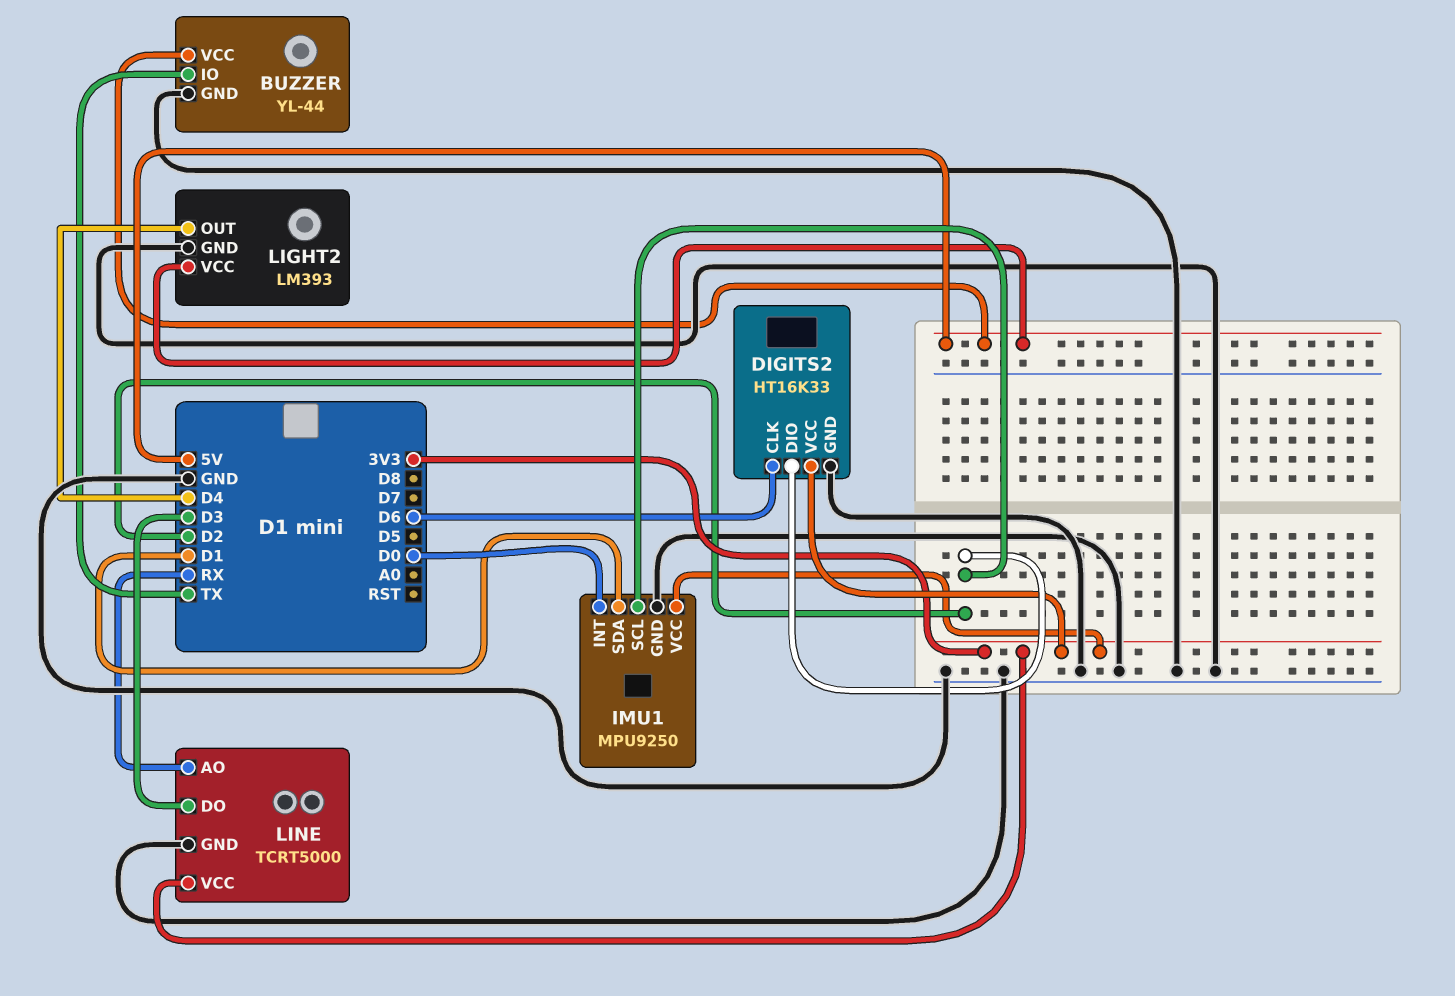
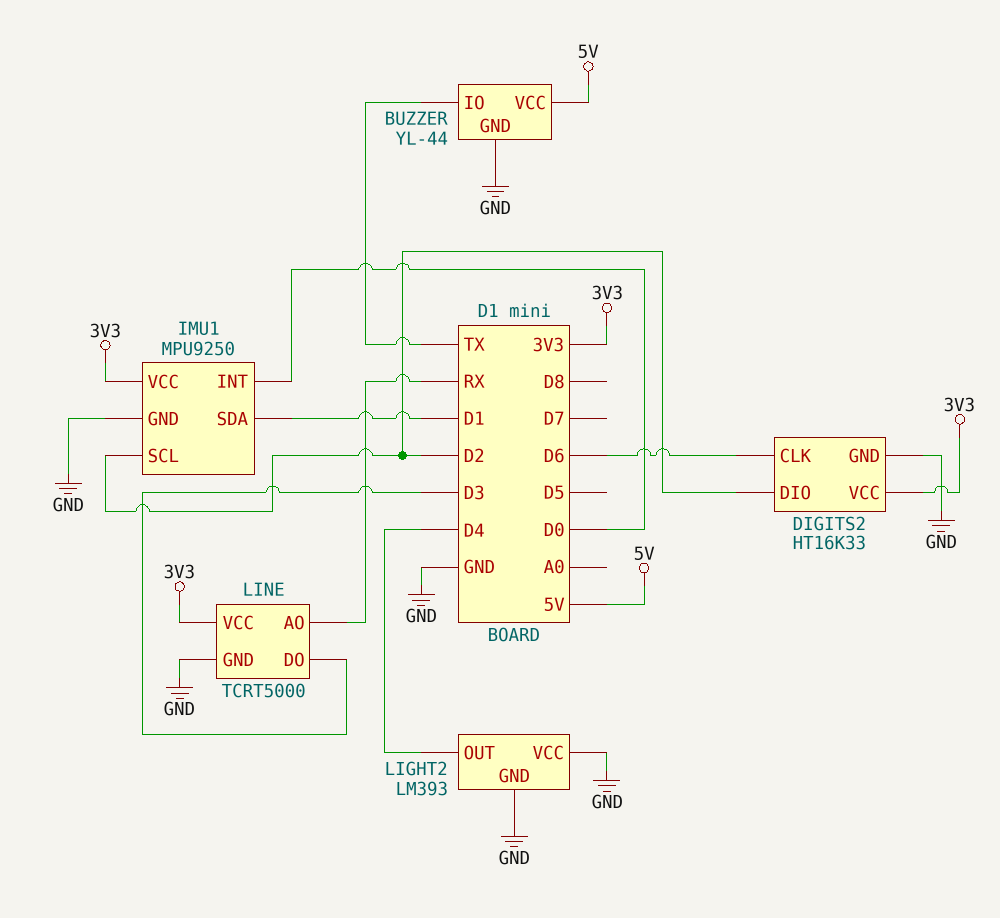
LIGHT2 pin VCC: 5V -> GND

